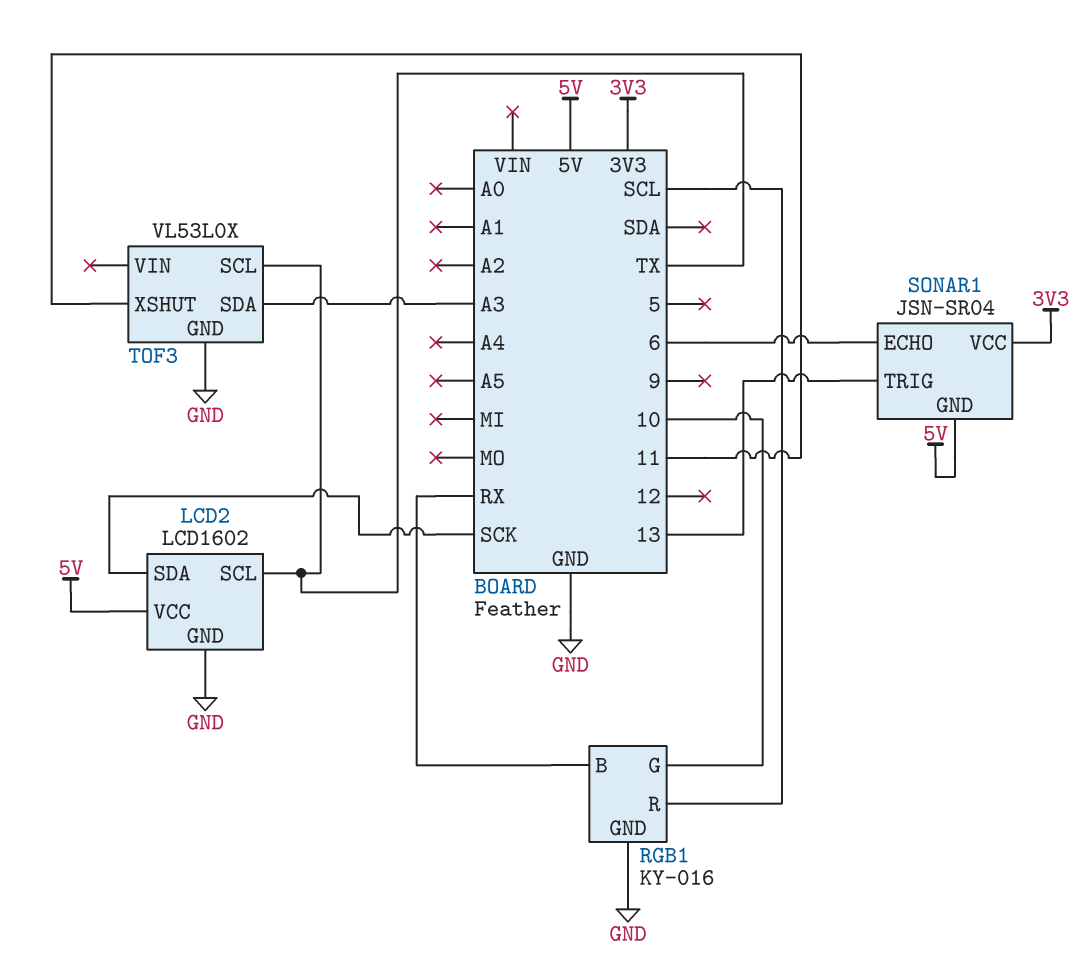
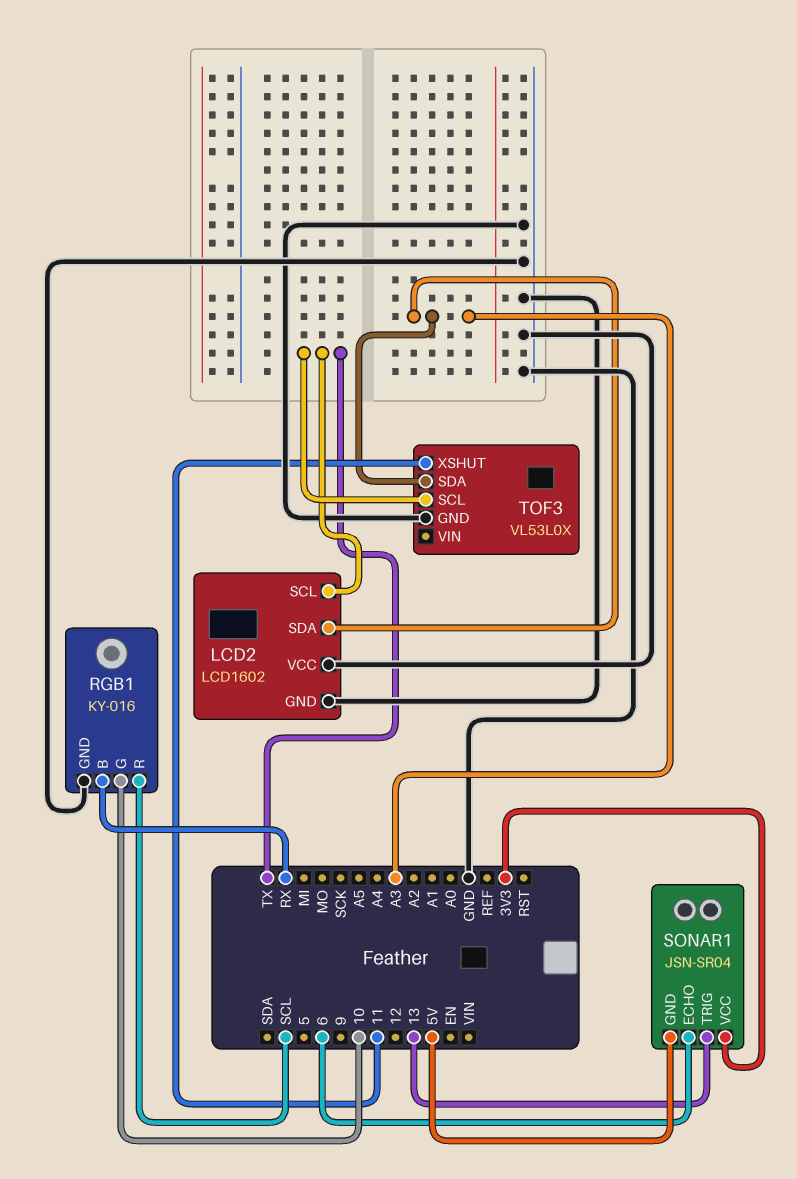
LCD2 pin SDA: SCK -> A3
LCD2 pin VCC: 5V -> GND

